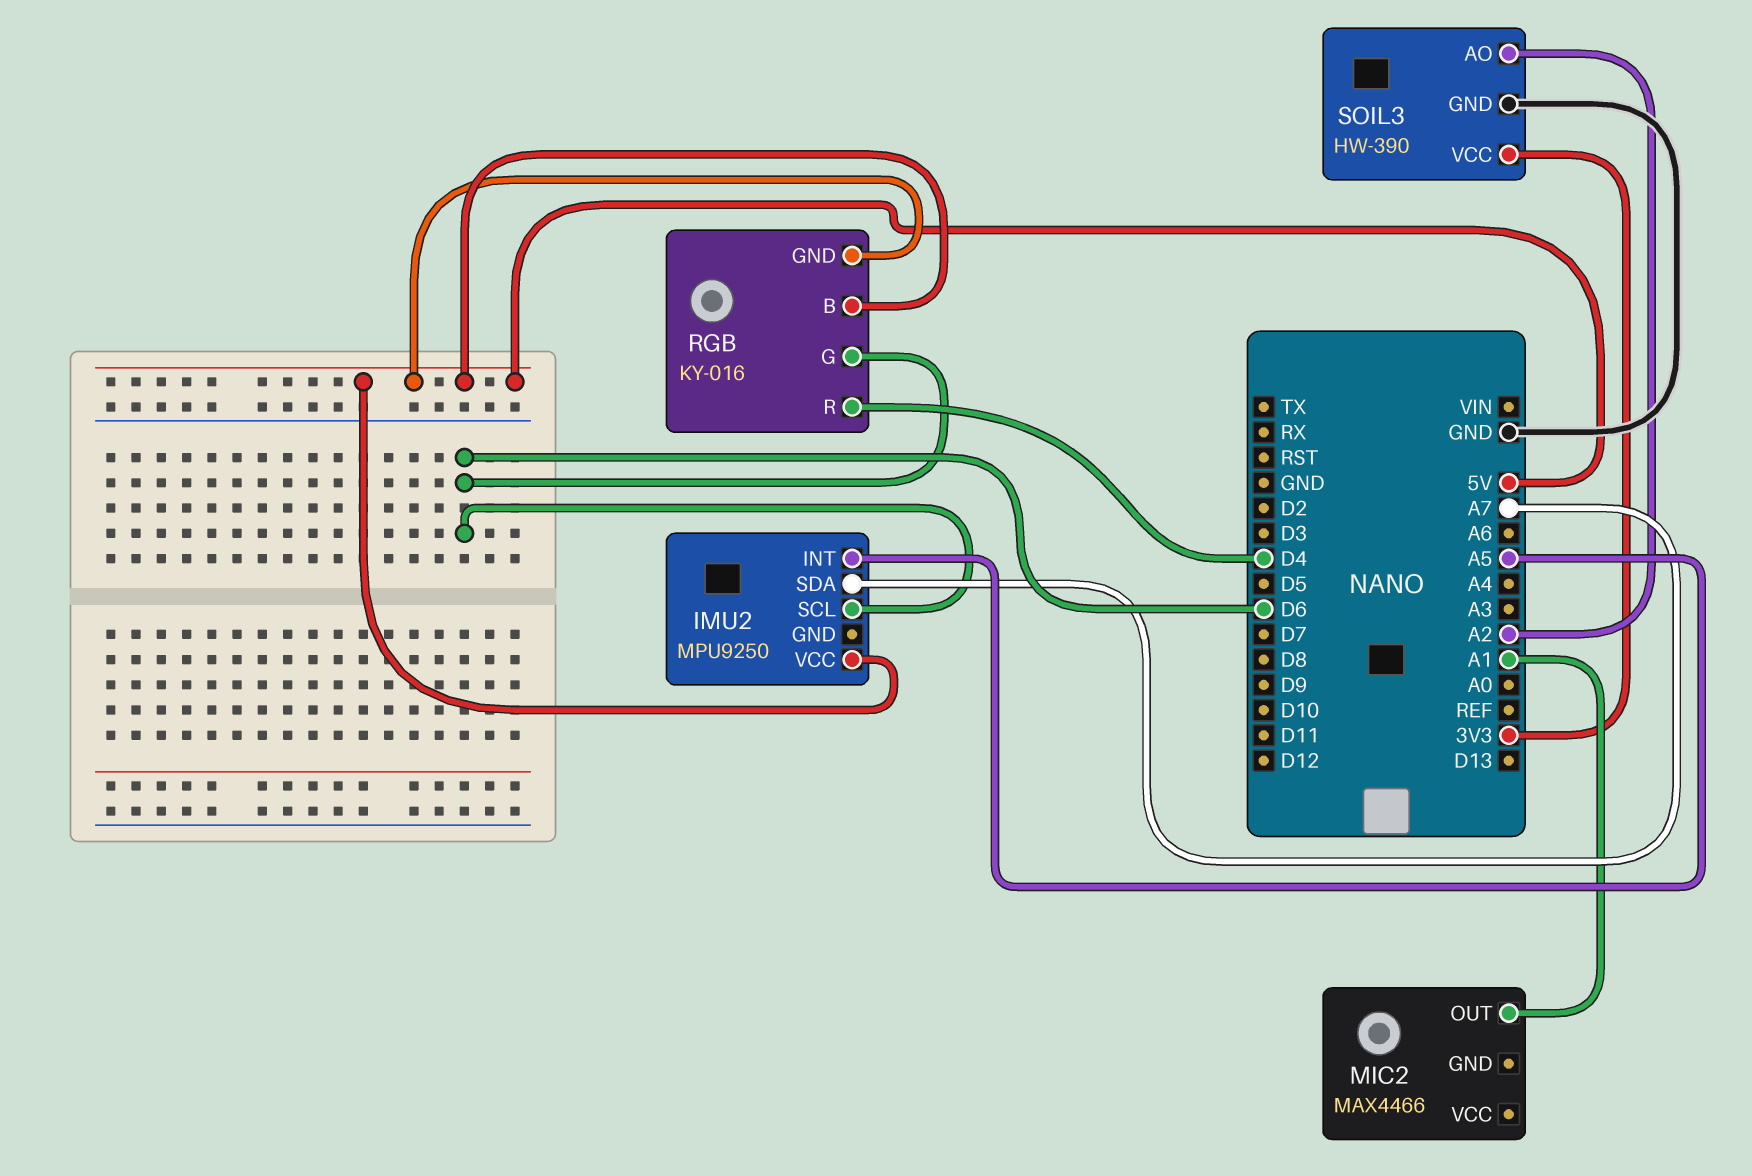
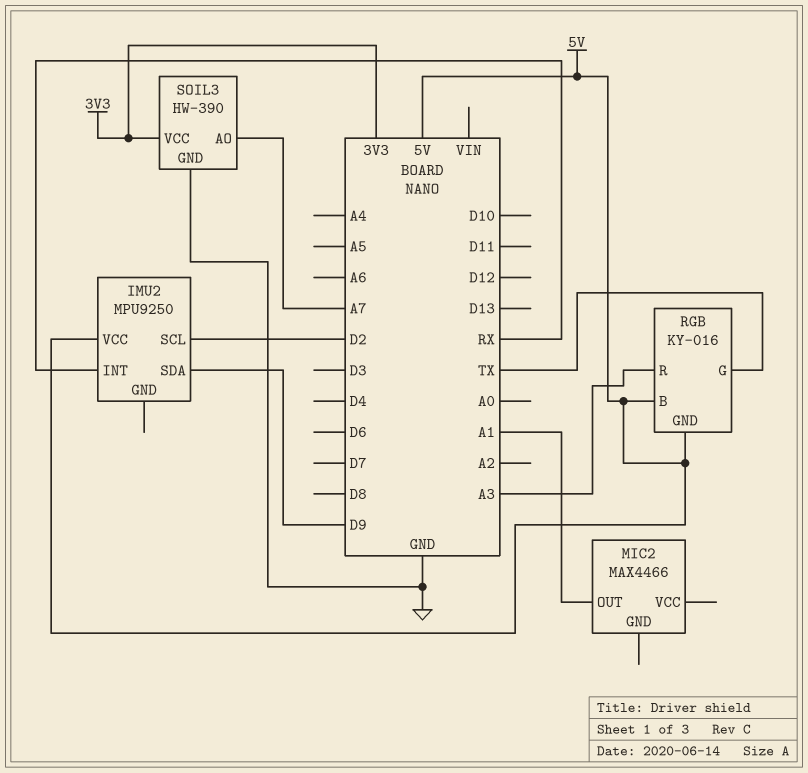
IMU2 pin INT: A5 -> RX
IMU2 pin SCL: D6 -> D2
IMU2 pin SDA: A7 -> D9
RGB pin G: D6 -> TX
RGB pin R: D4 -> A3
SOIL3 pin AO: A2 -> A7

